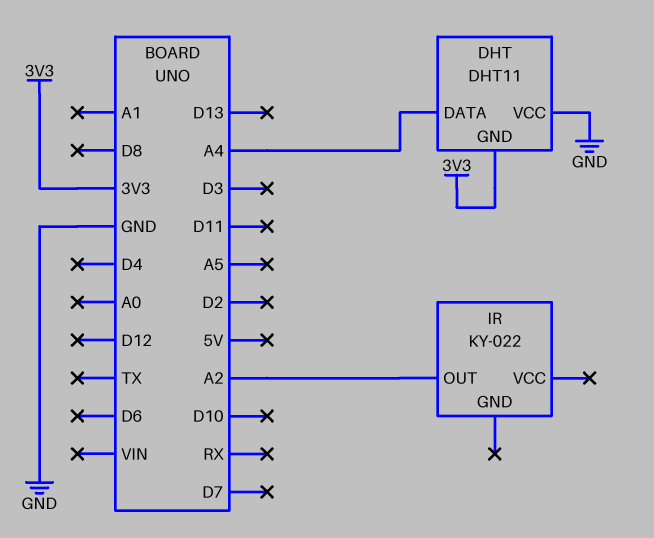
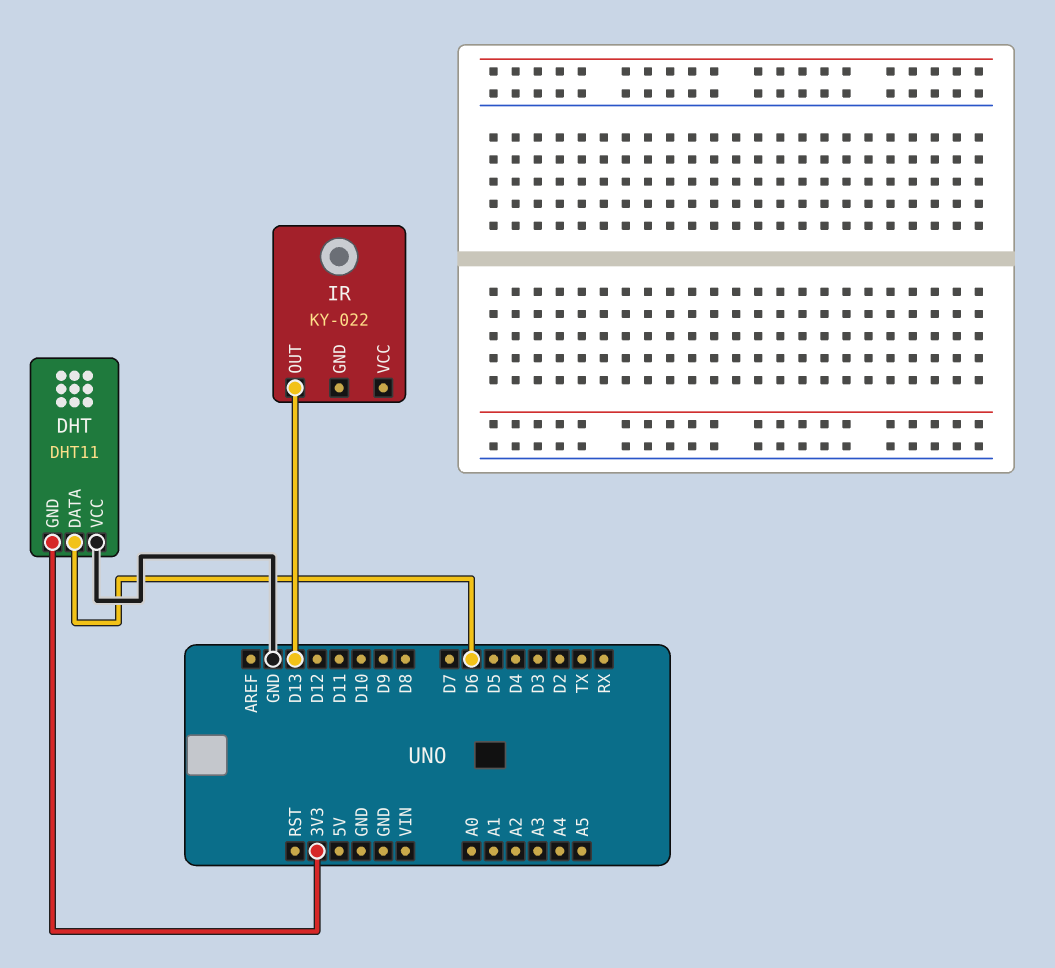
DHT pin DATA: A4 -> D6
IR pin OUT: A2 -> D13

